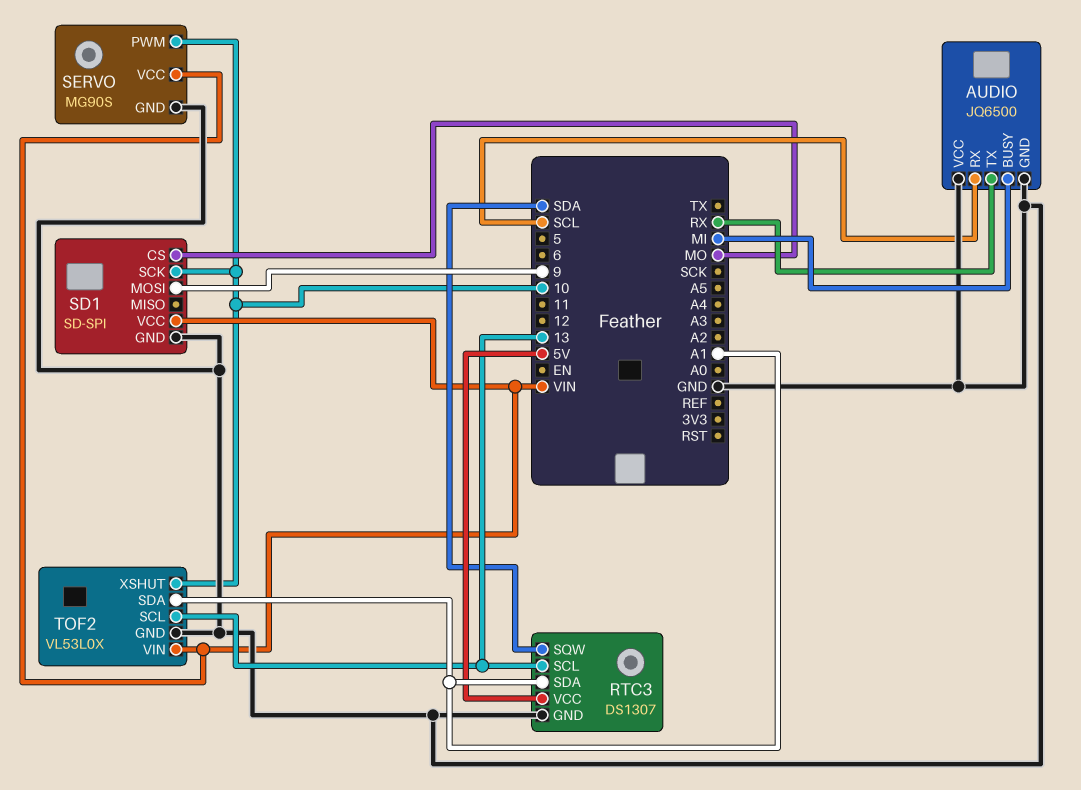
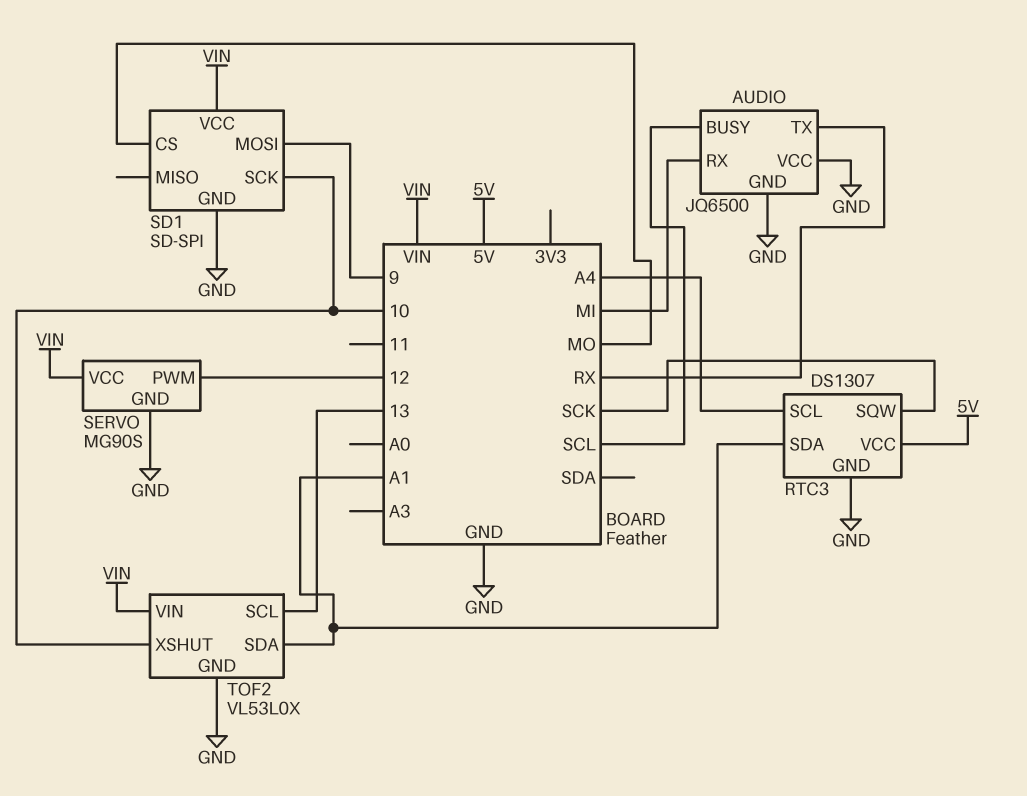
AUDIO pin BUSY: MI -> SCL
AUDIO pin RX: SCL -> MI
RTC3 pin SCL: 13 -> A4
RTC3 pin SQW: SDA -> SCK
SERVO pin PWM: 10 -> 12

